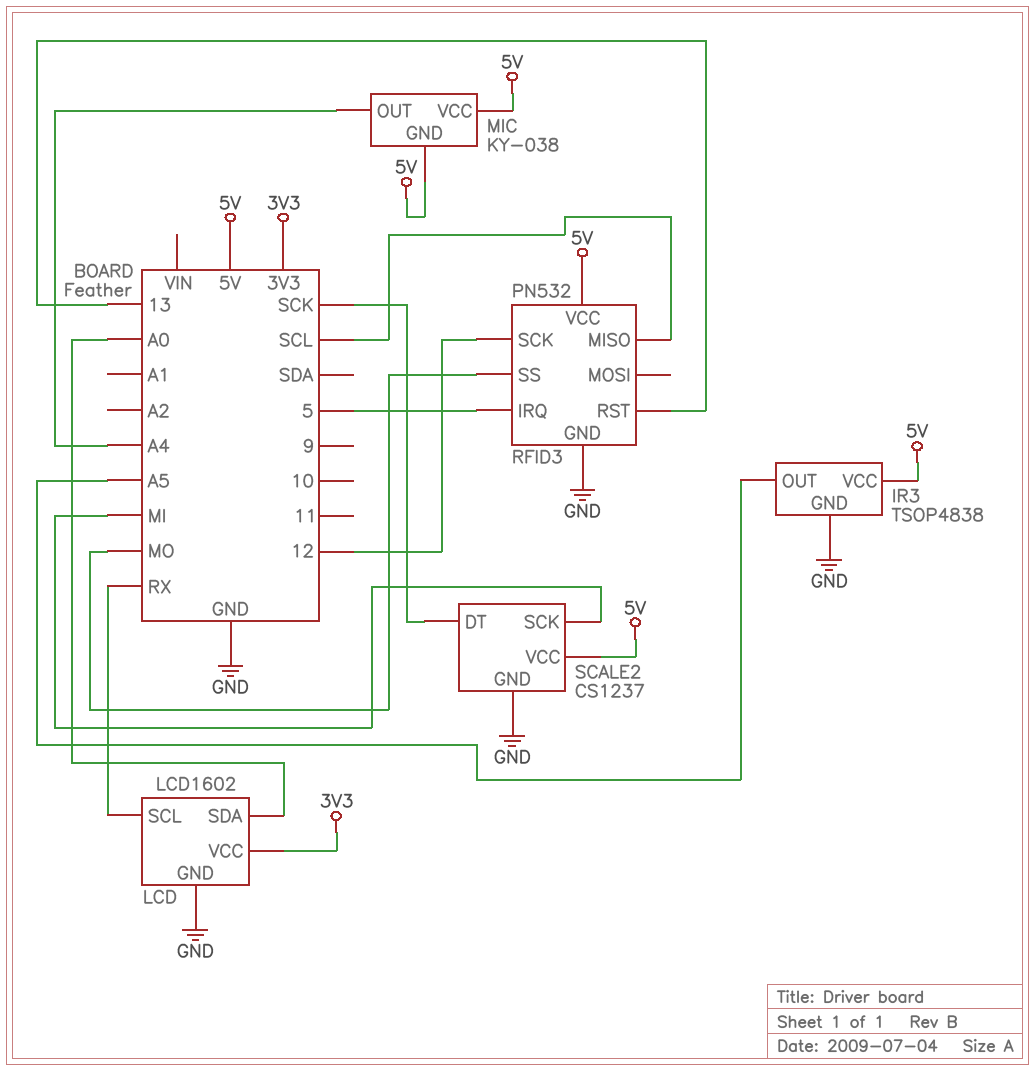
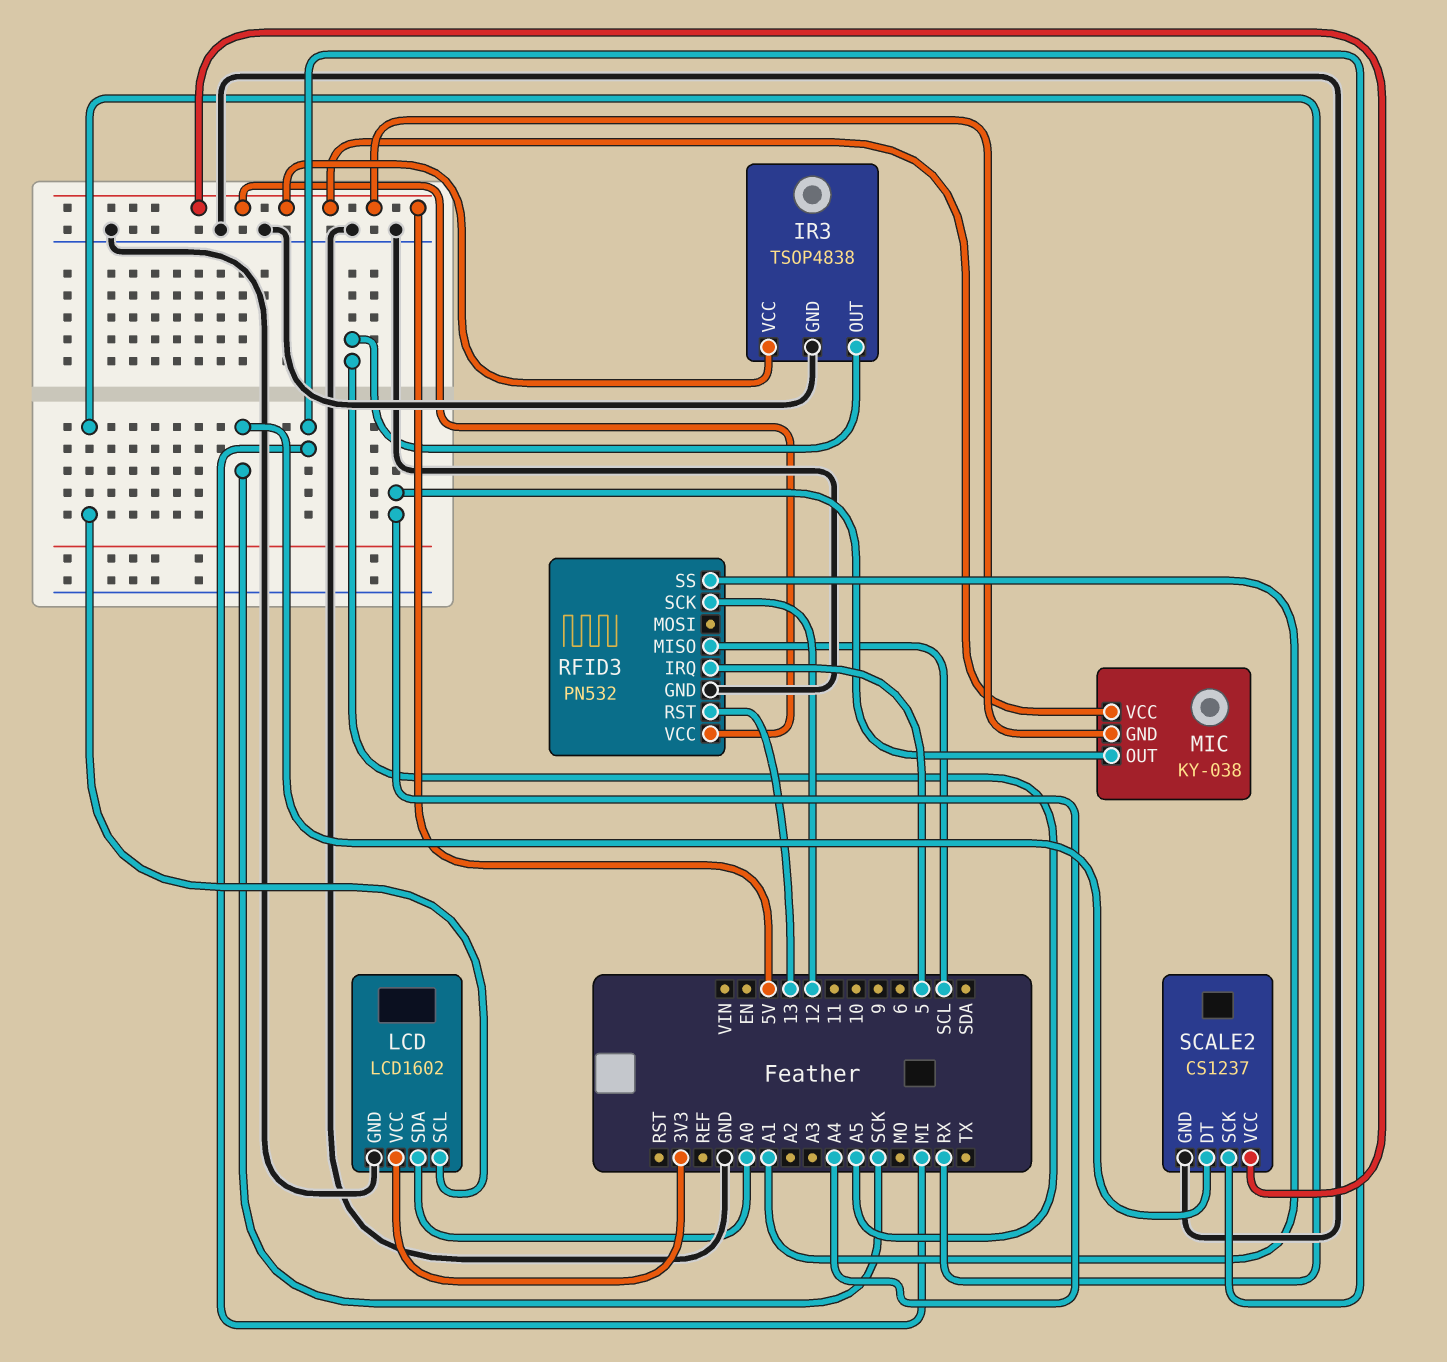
RFID3 pin SS: MO -> A1

